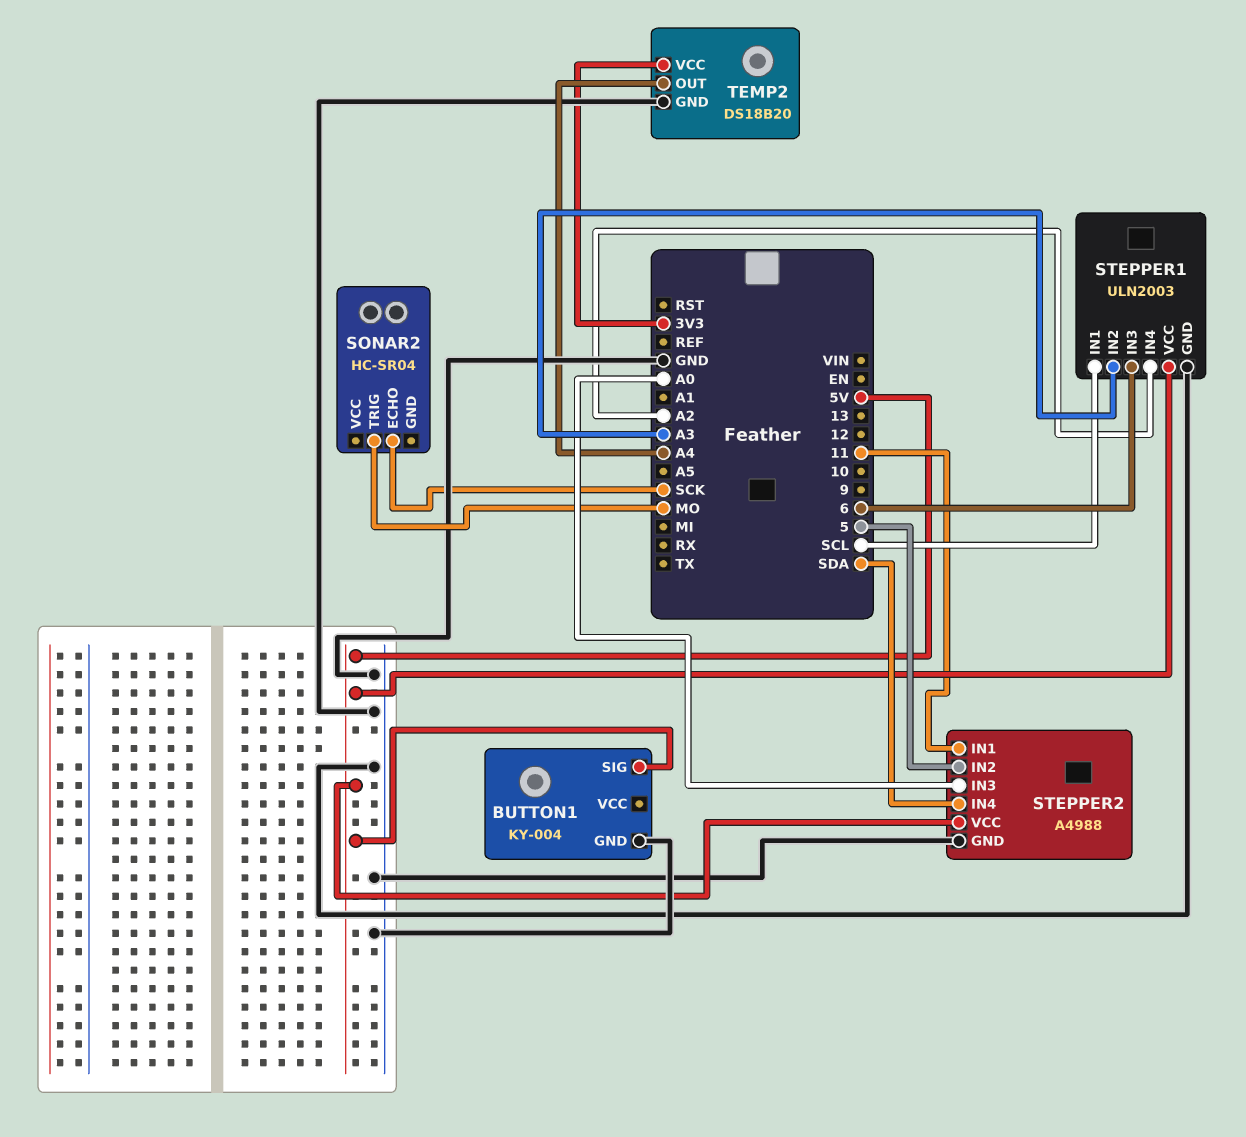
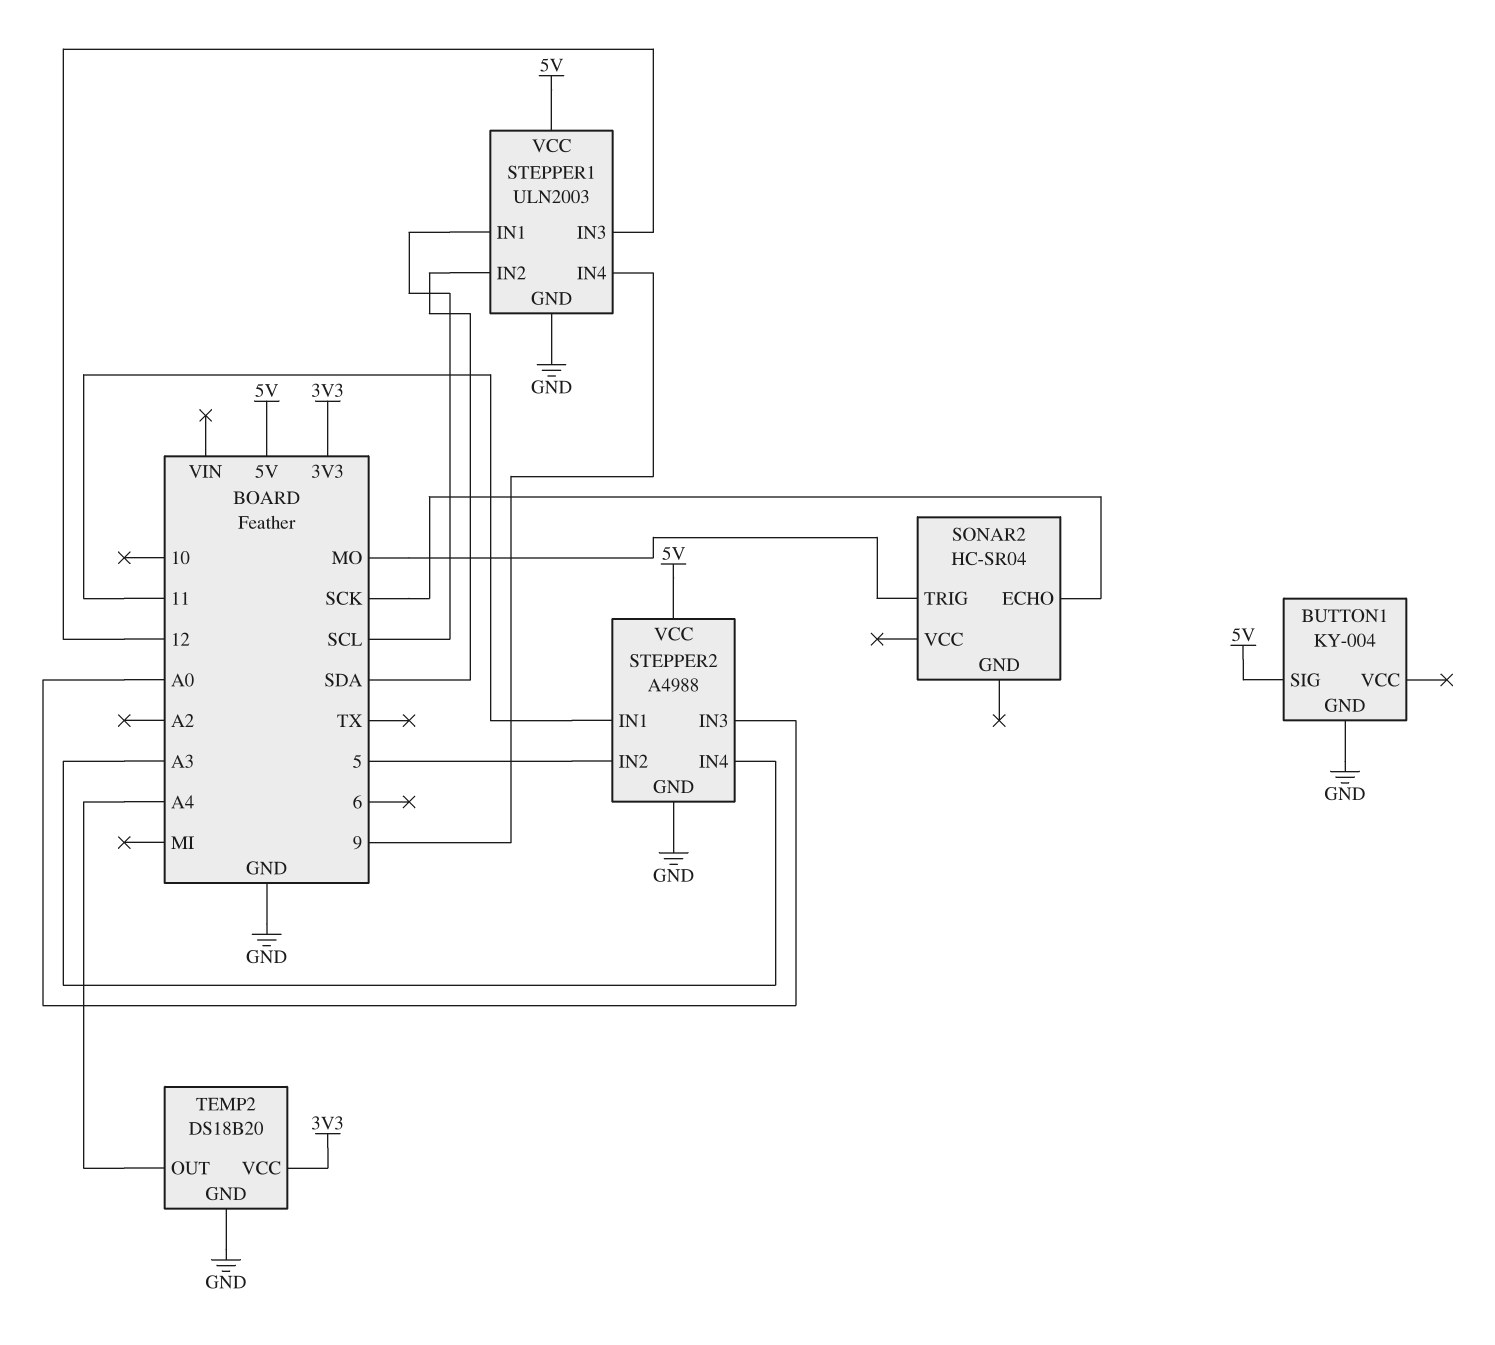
STEPPER1 pin IN2: A3 -> SDA
STEPPER1 pin IN3: 6 -> 12
STEPPER1 pin IN4: A2 -> 9
STEPPER2 pin IN4: SDA -> A3

